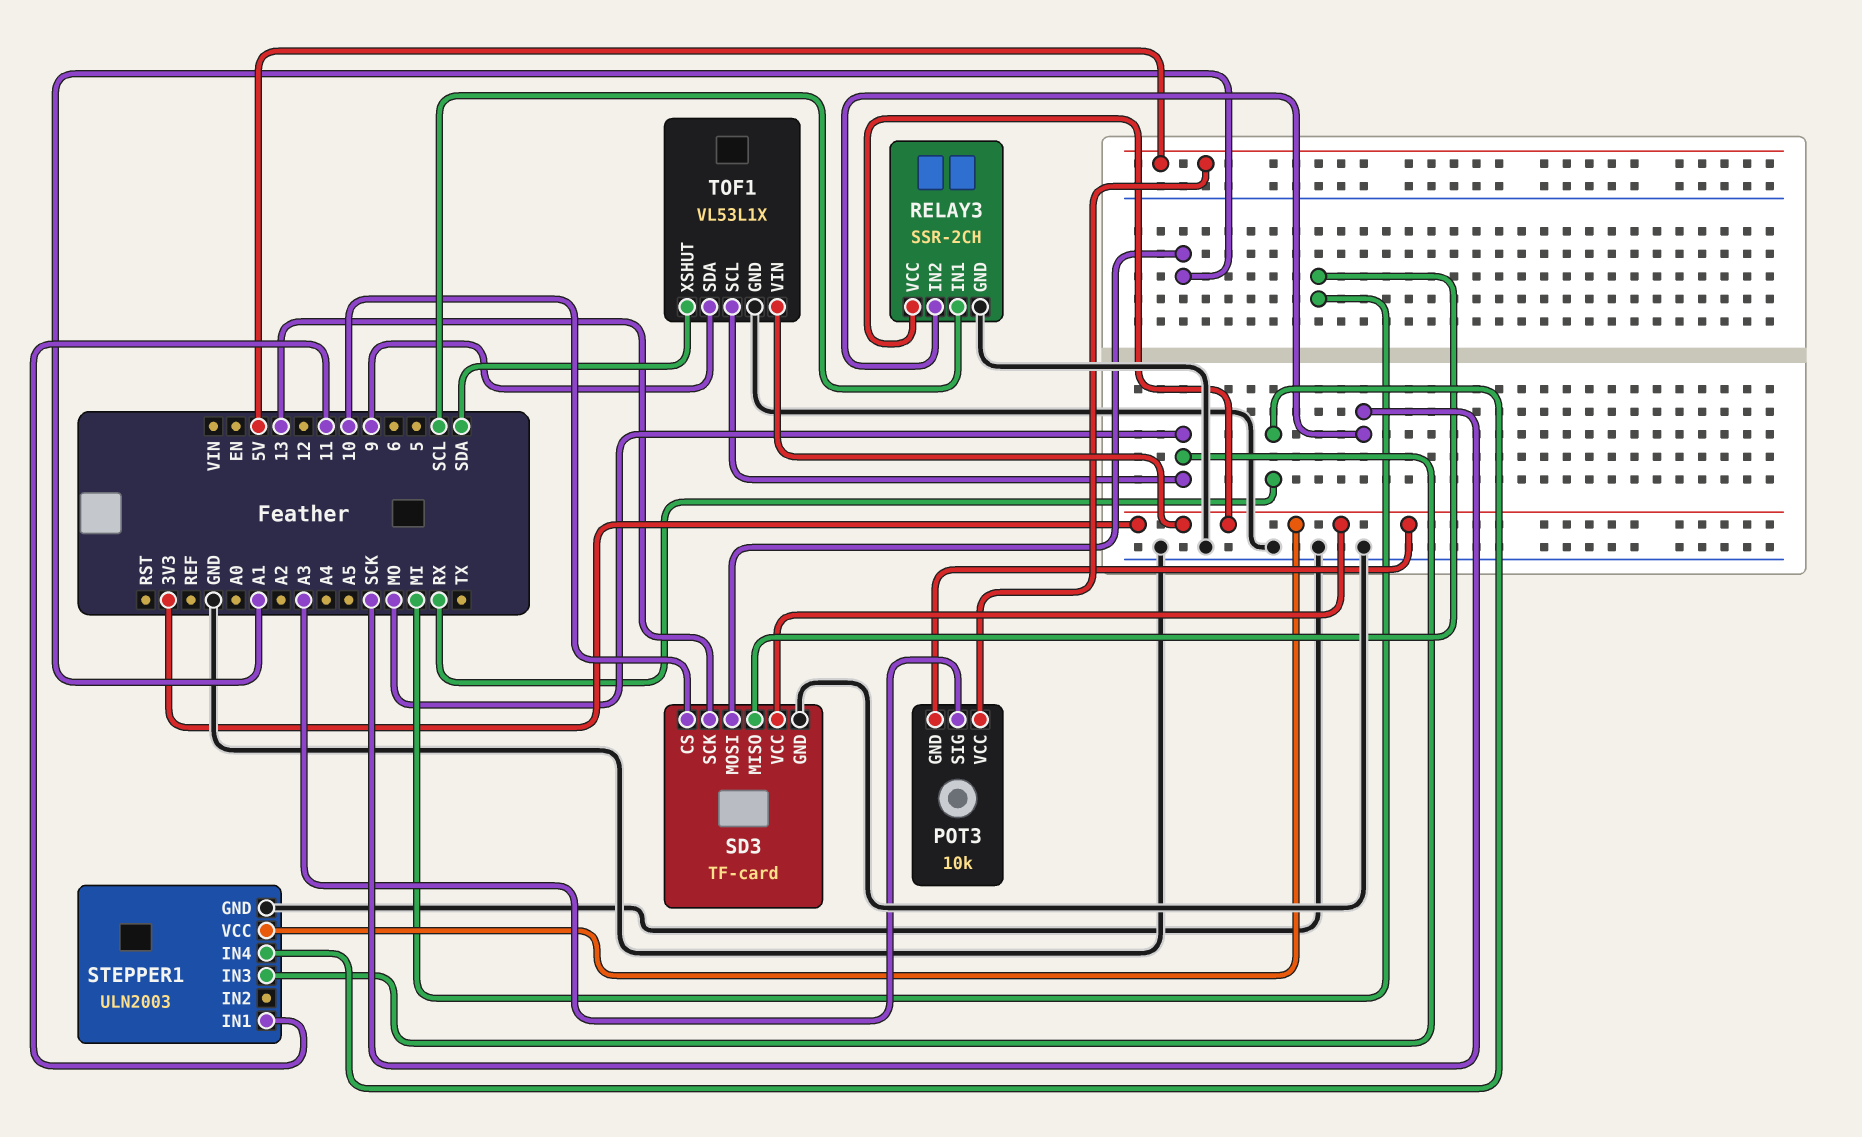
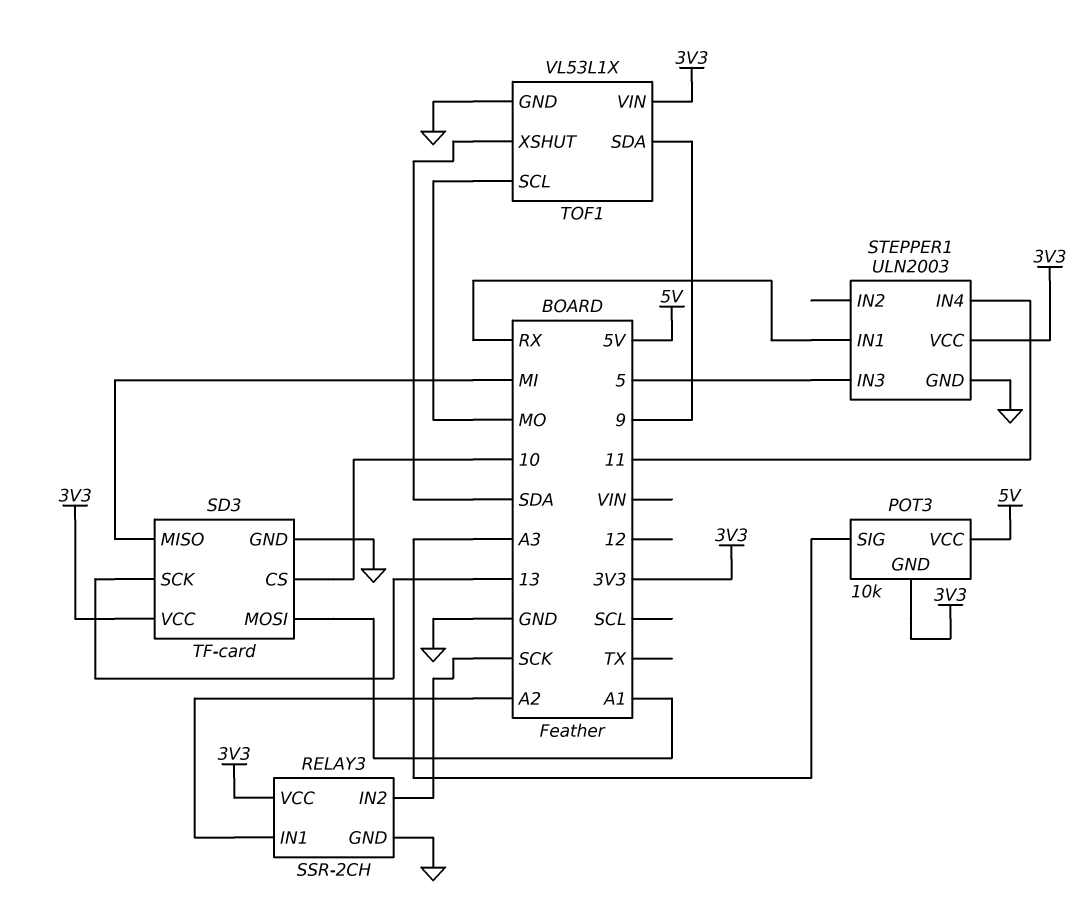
RELAY3 pin IN1: SCL -> A2
STEPPER1 pin IN1: 11 -> RX
STEPPER1 pin IN3: MO -> 5
STEPPER1 pin IN4: RX -> 11

